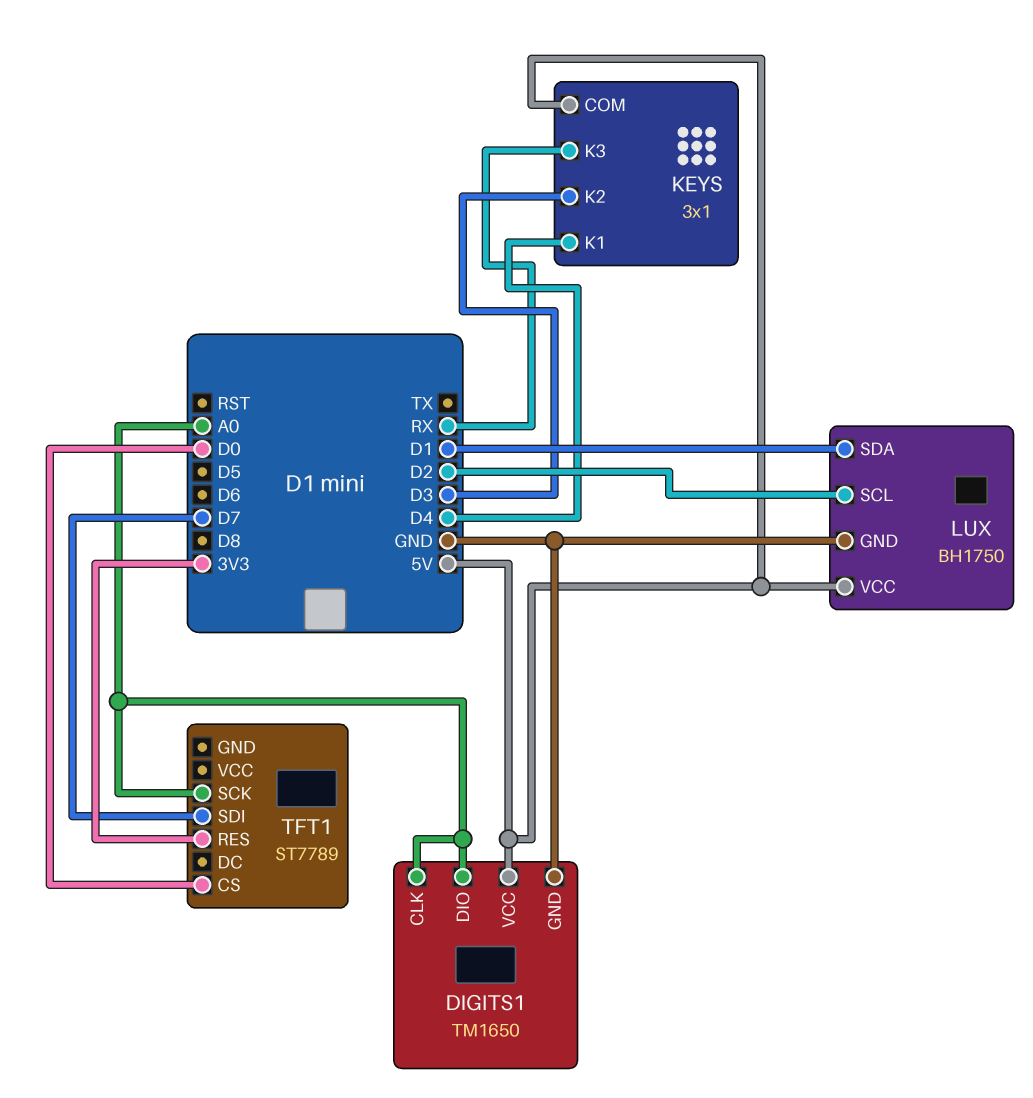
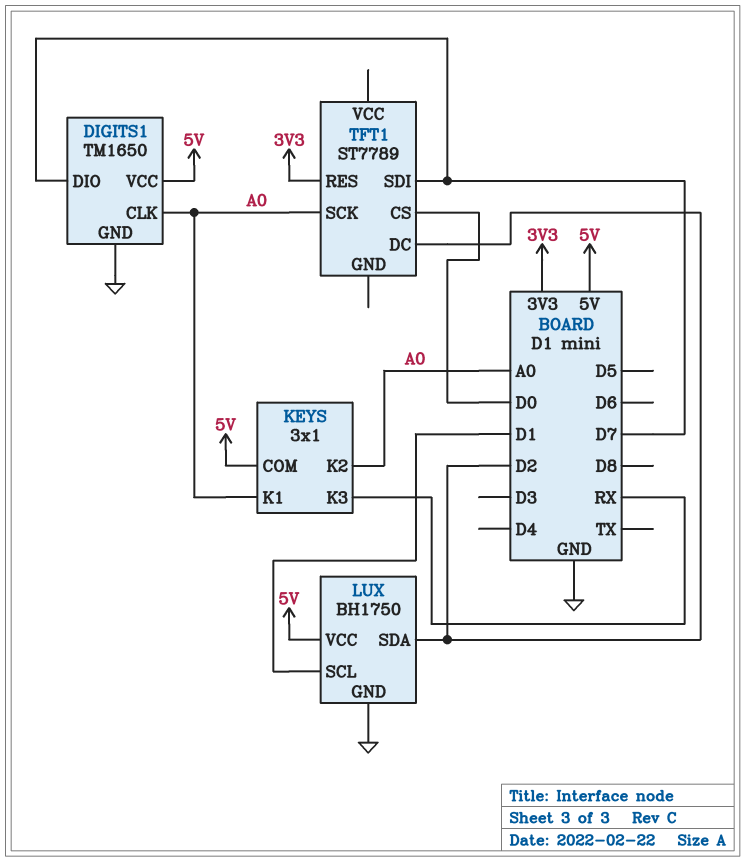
DIGITS1 pin DIO: A0 -> D7
KEYS pin K1: D4 -> A0
KEYS pin K2: D3 -> A0
LUX pin SCL: D2 -> D1
LUX pin SDA: D1 -> D2
TFT1 pin DC: none -> D2

